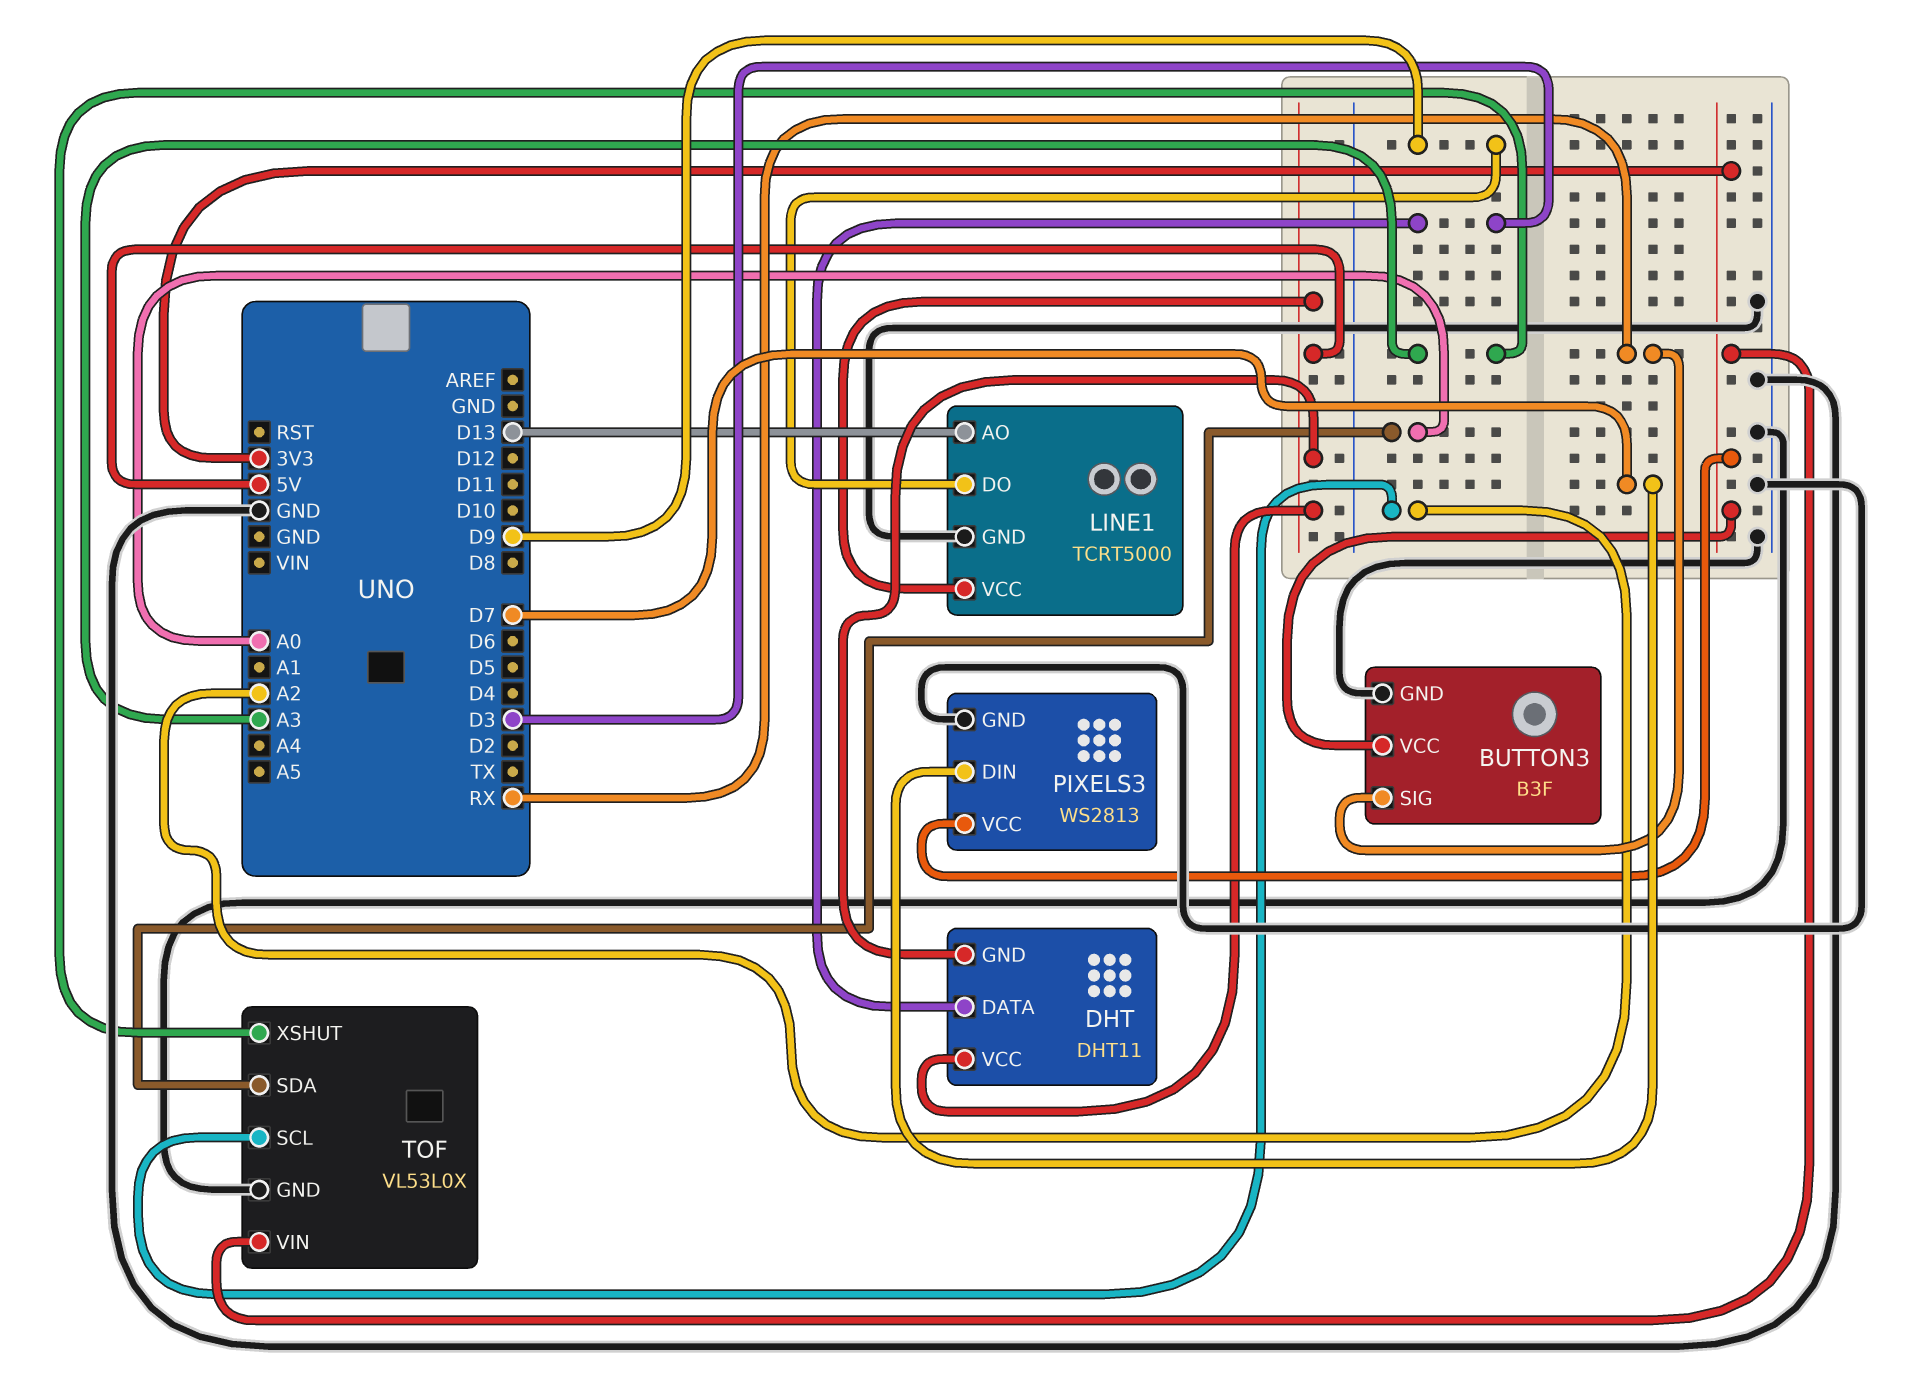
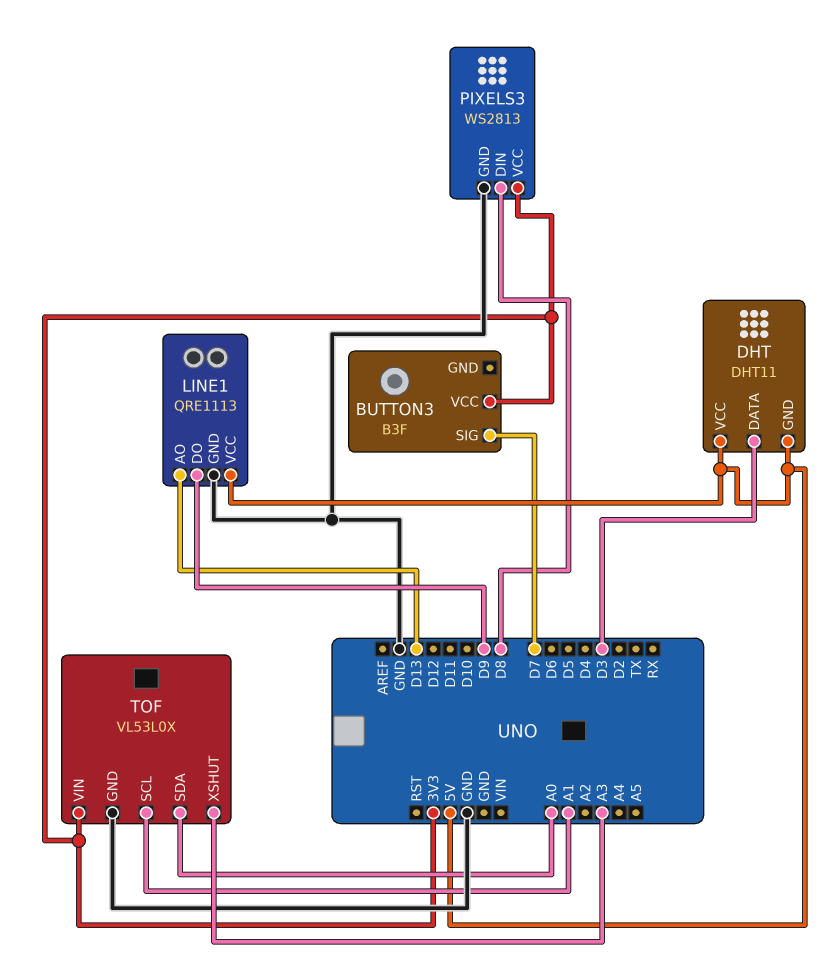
BUTTON3 pin GND: GND -> none
BUTTON3 pin SIG: RX -> D7
LINE1: TCRT5000 -> QRE1113
PIXELS3 pin DIN: D7 -> D8
TOF pin SCL: A2 -> A1

